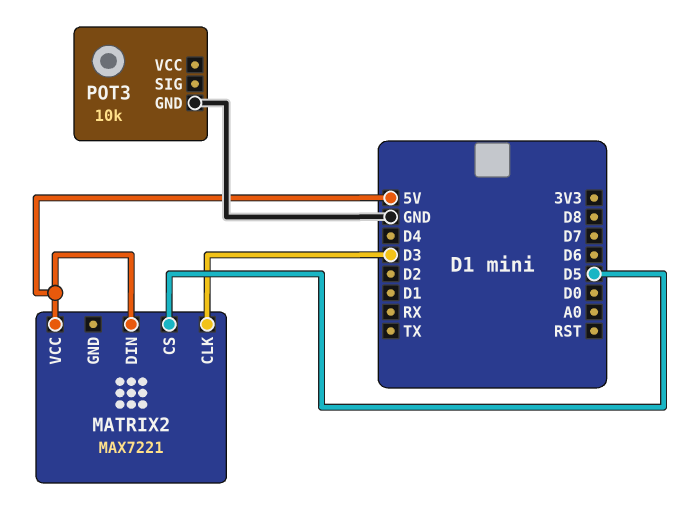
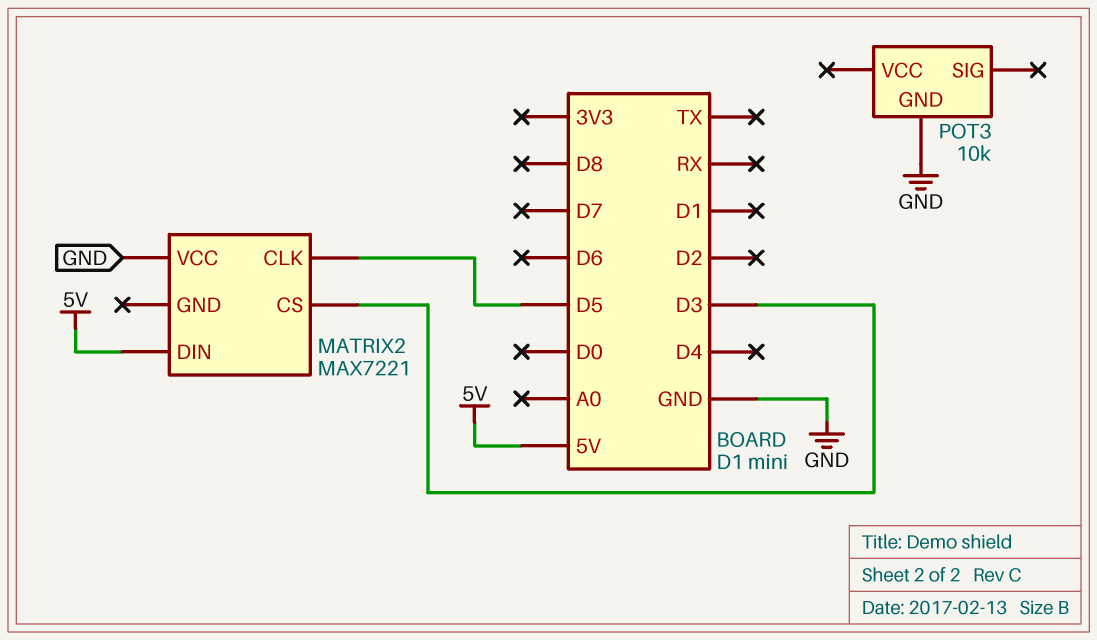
MATRIX2 pin CLK: D3 -> D5
MATRIX2 pin CS: D5 -> D3
MATRIX2 pin VCC: 5V -> GND

